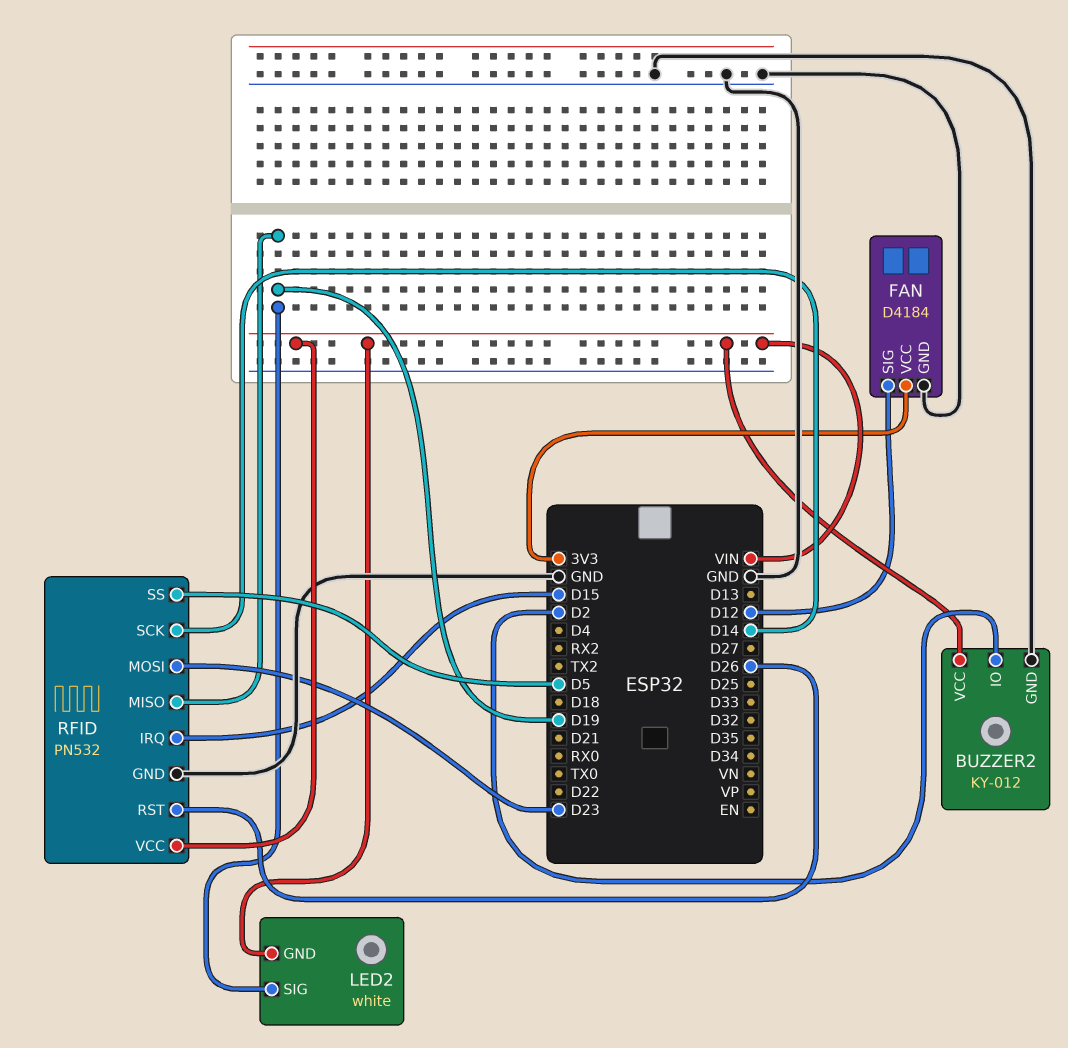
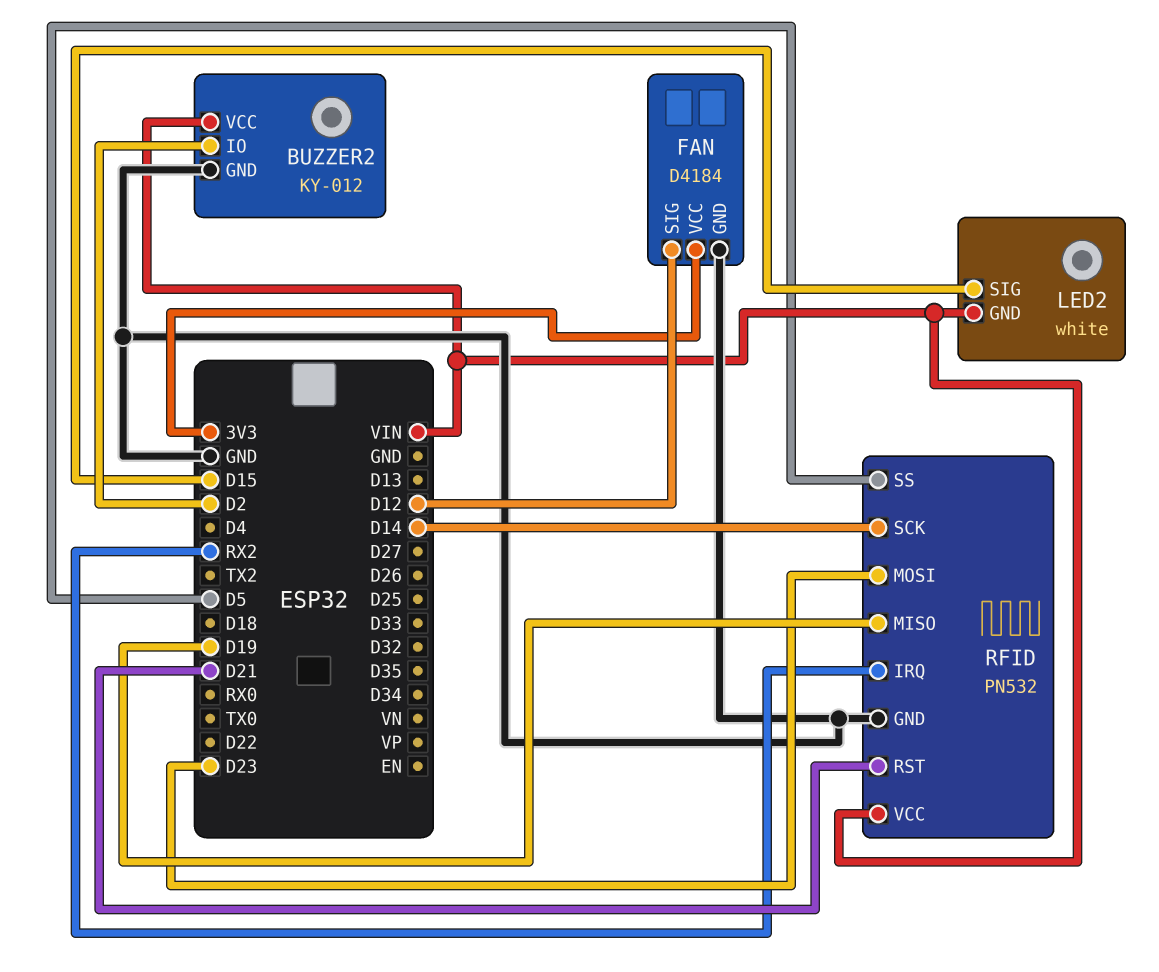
LED2 pin SIG: D19 -> D15
RFID pin IRQ: D15 -> RX2
RFID pin RST: D26 -> D21

